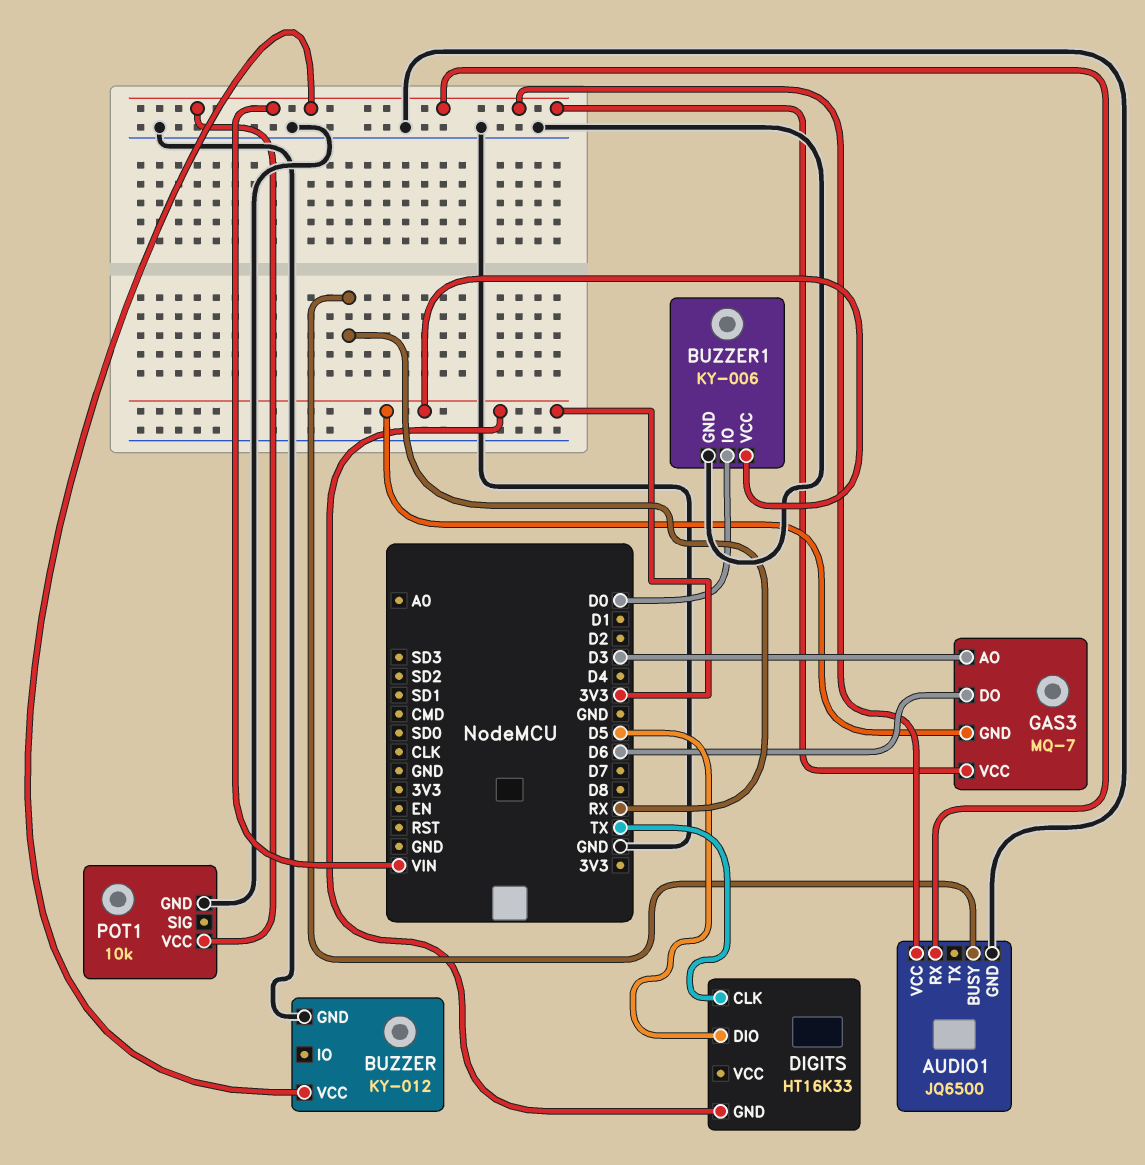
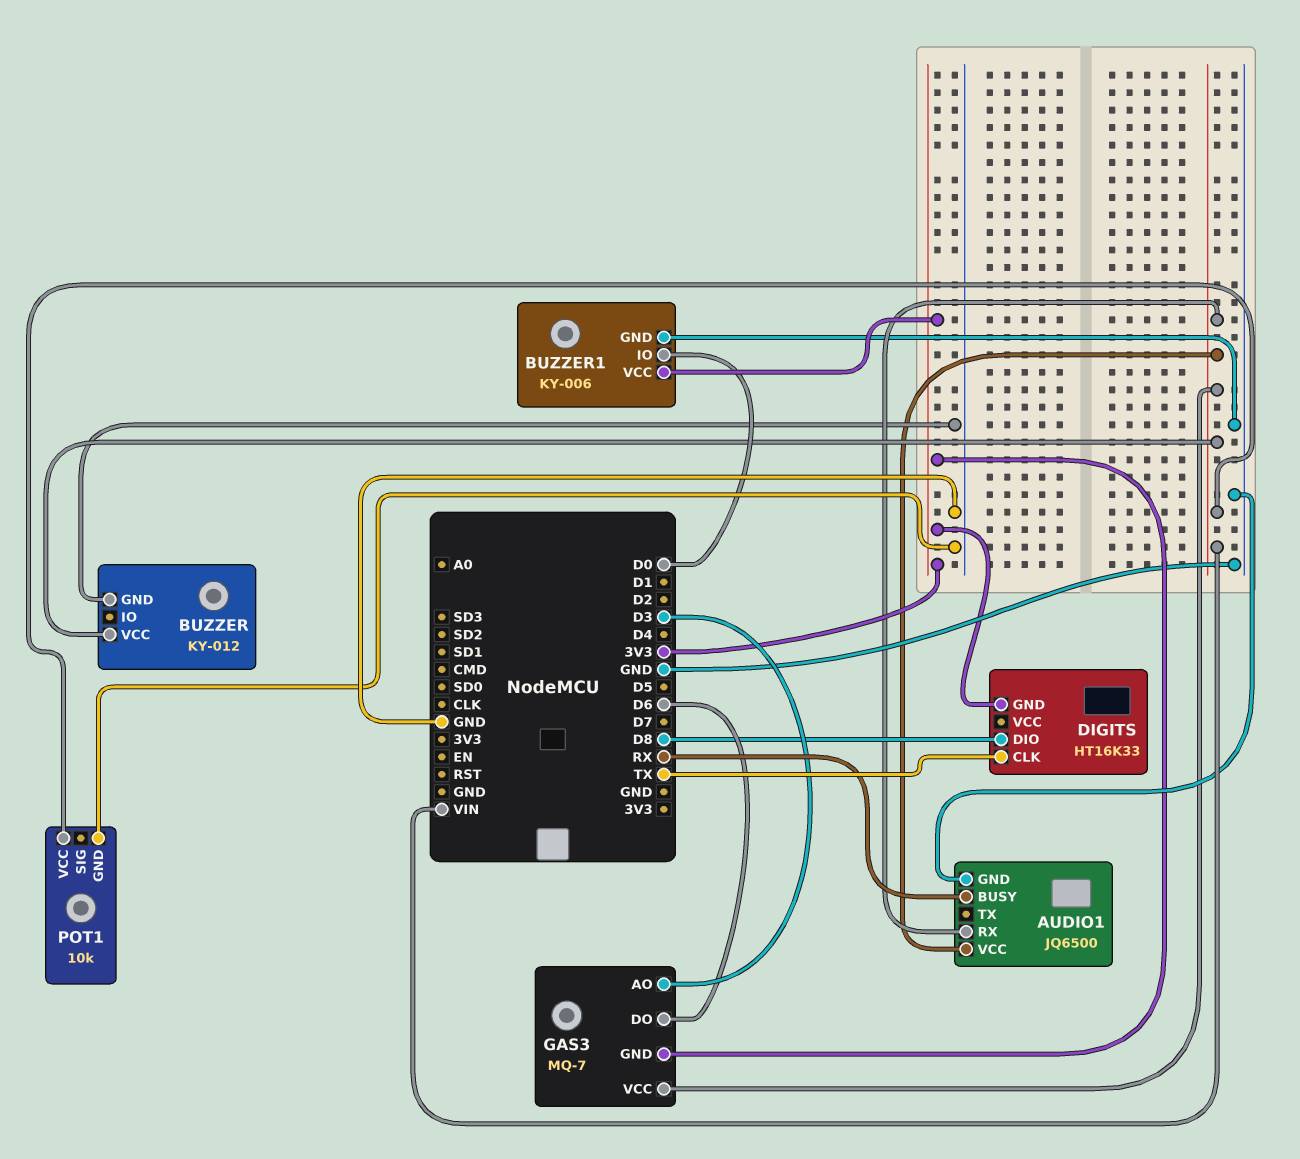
DIGITS pin DIO: D5 -> D8

